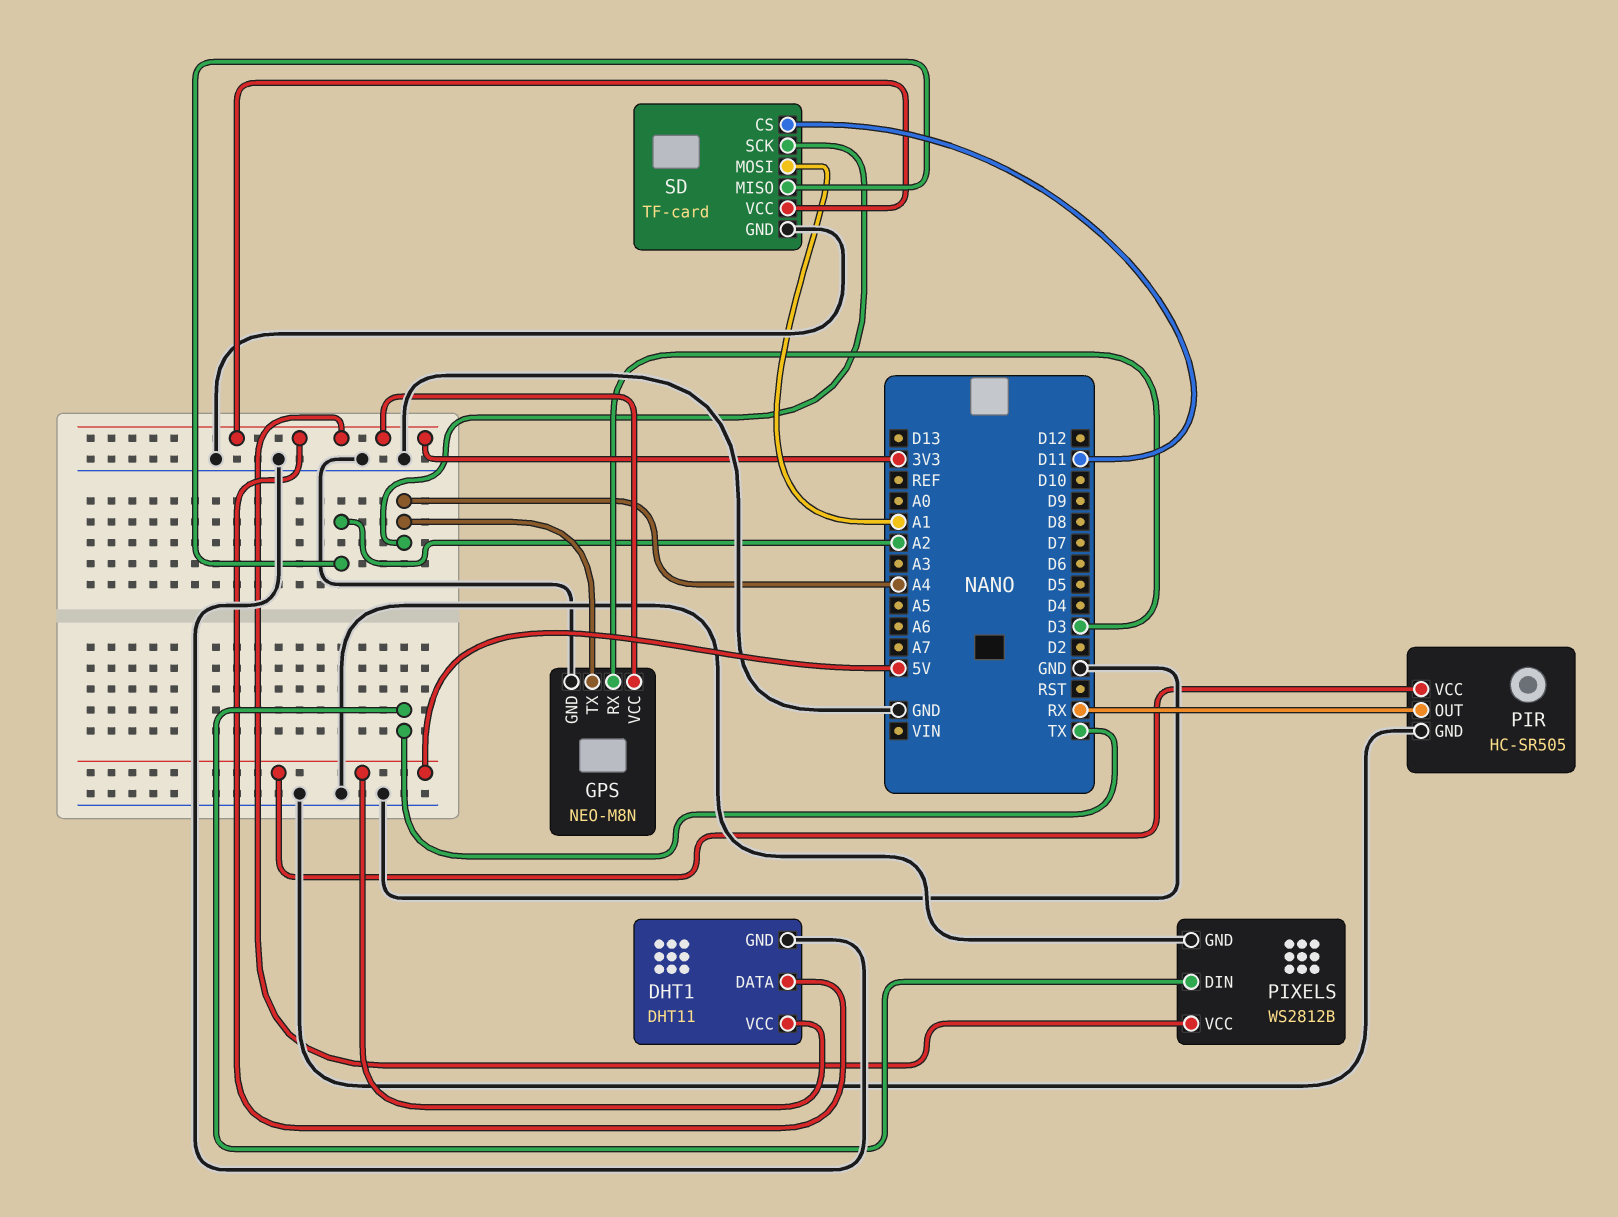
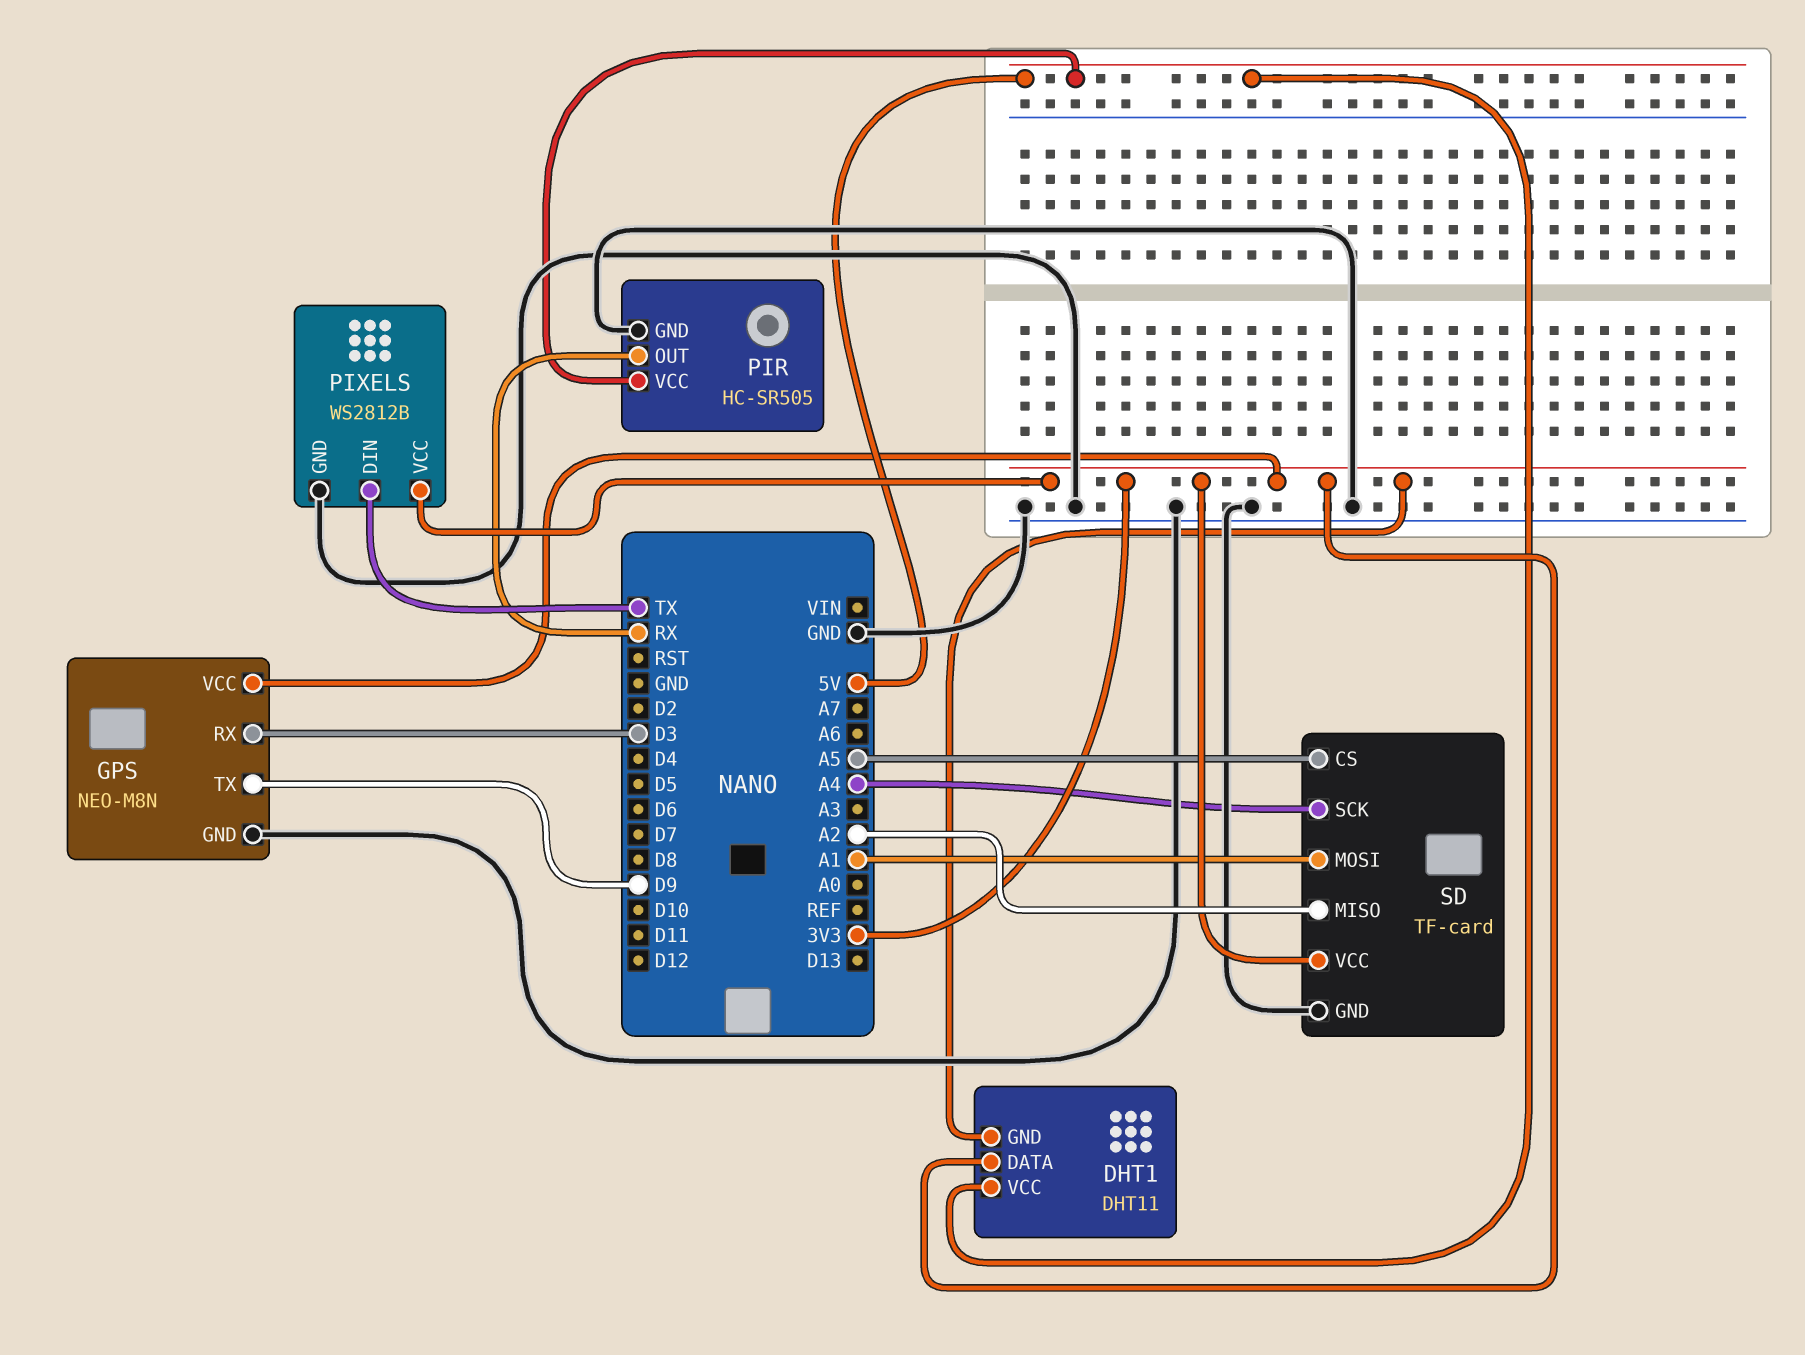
DHT1 pin GND: GND -> 3V3
GPS pin TX: A4 -> D9
SD pin CS: D11 -> A5

